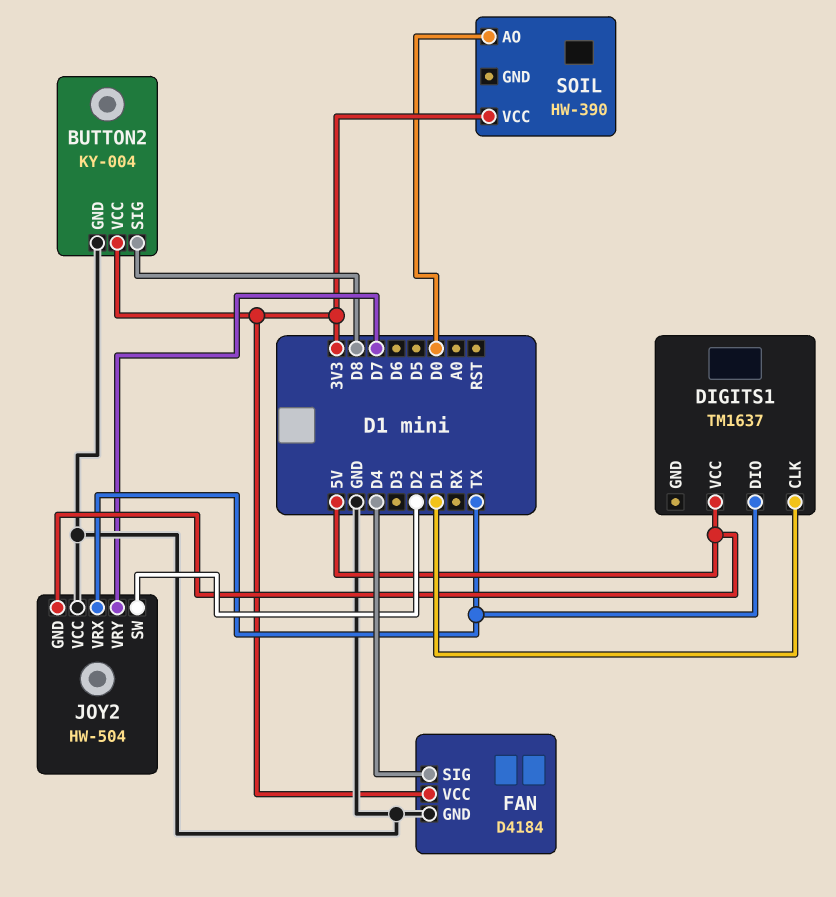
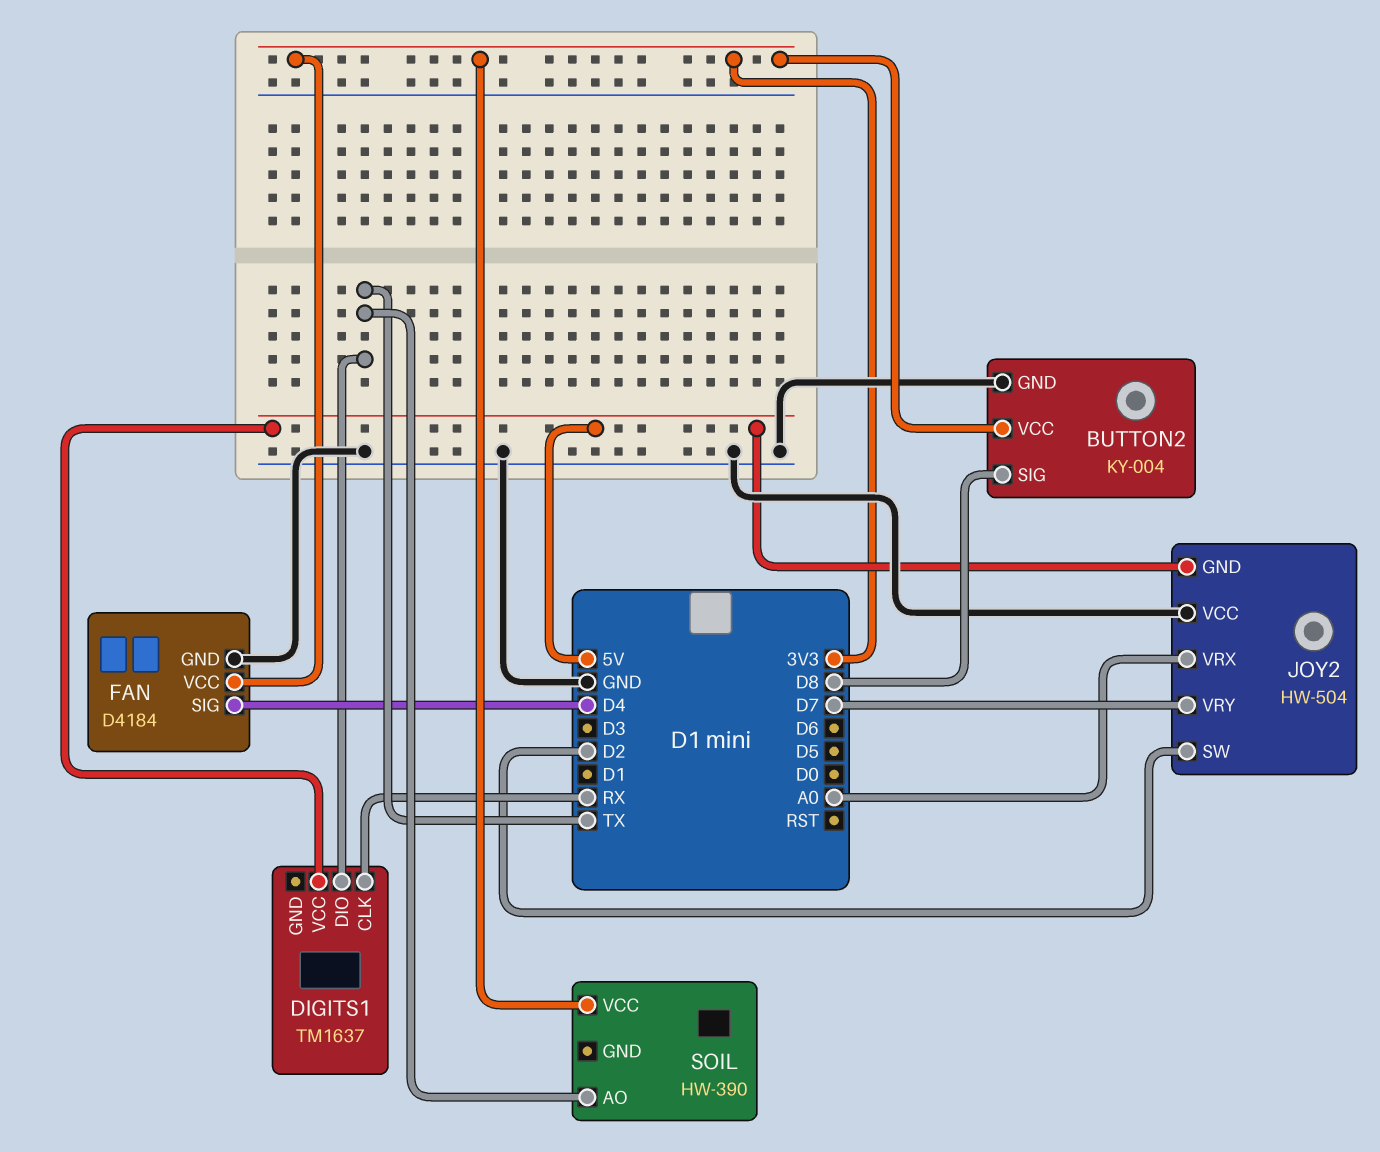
DIGITS1 pin CLK: D1 -> RX
JOY2 pin VRX: TX -> A0
SOIL pin AO: D0 -> TX

